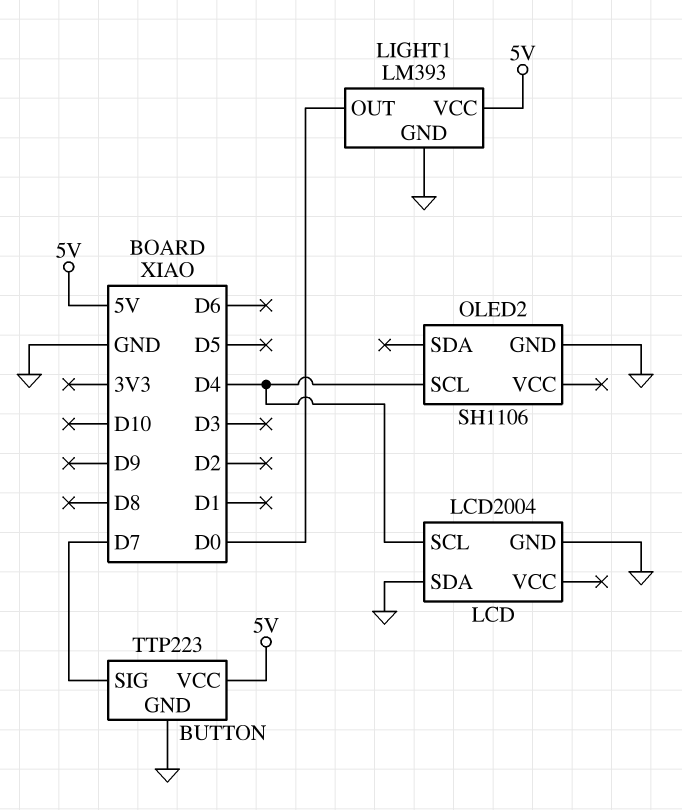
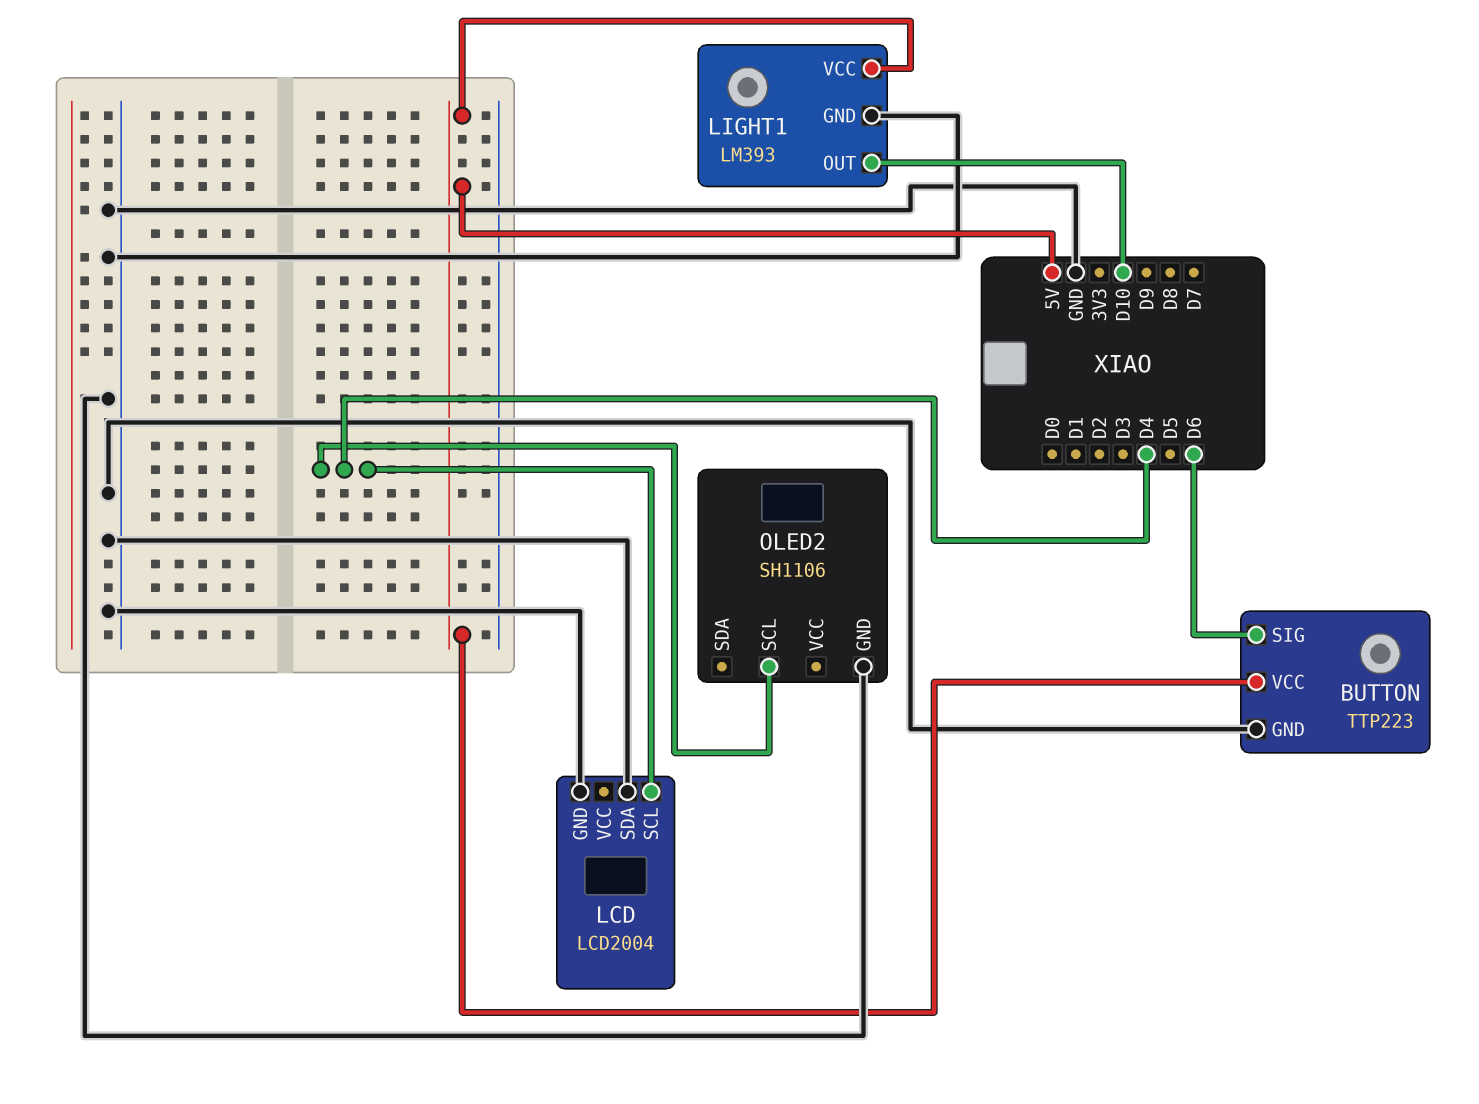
BUTTON pin SIG: D7 -> D6
LIGHT1 pin OUT: D0 -> D10

